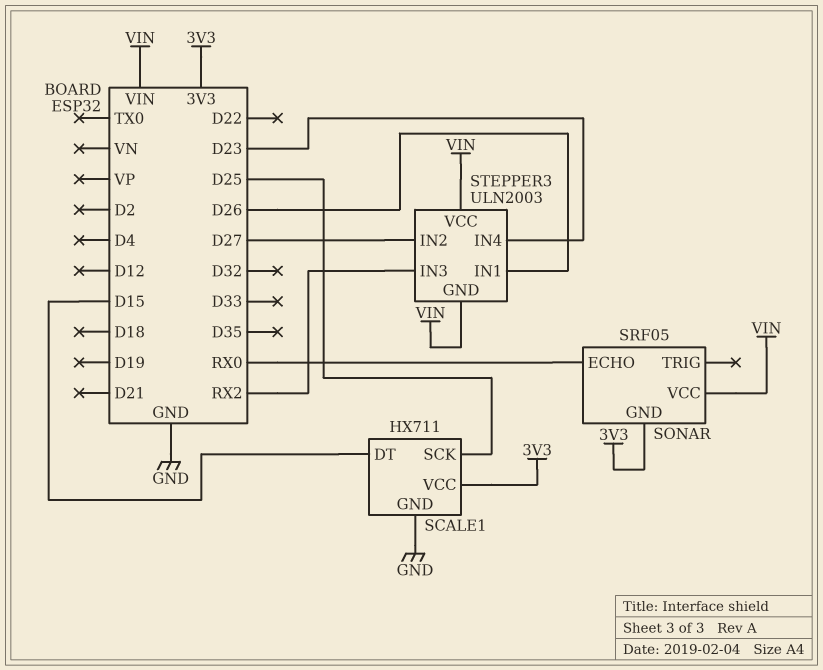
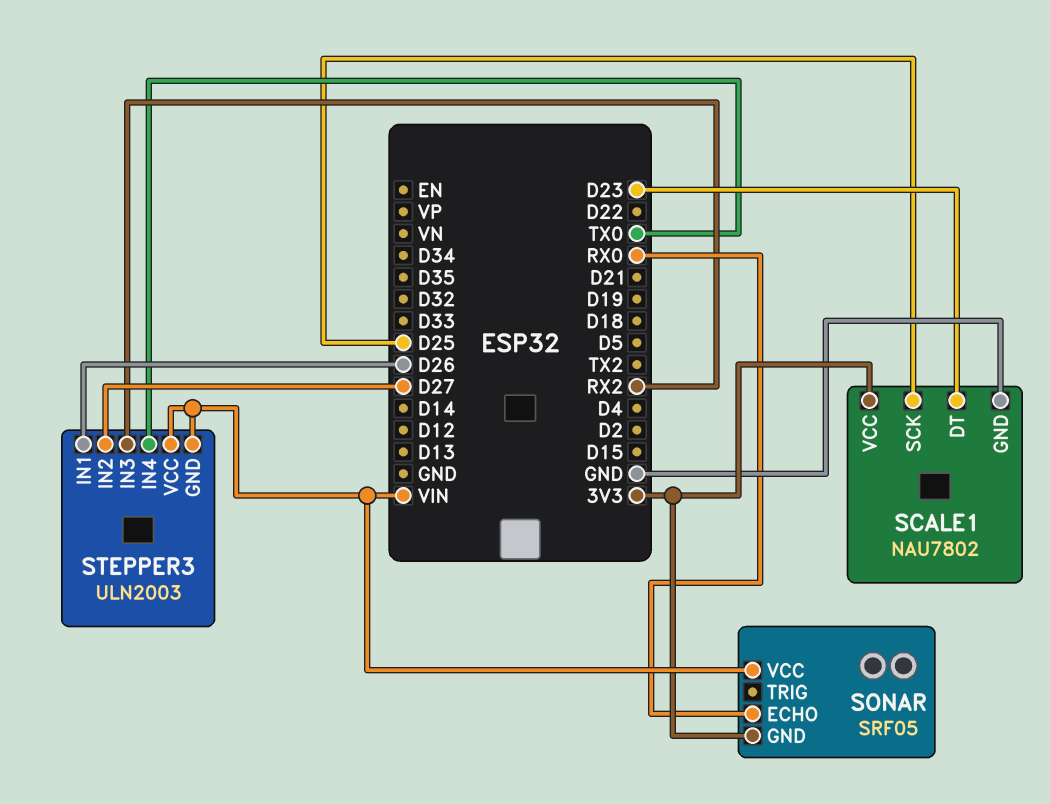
SCALE1: HX711 -> NAU7802
SCALE1 pin DT: D15 -> D23
STEPPER3 pin IN4: D23 -> TX0

